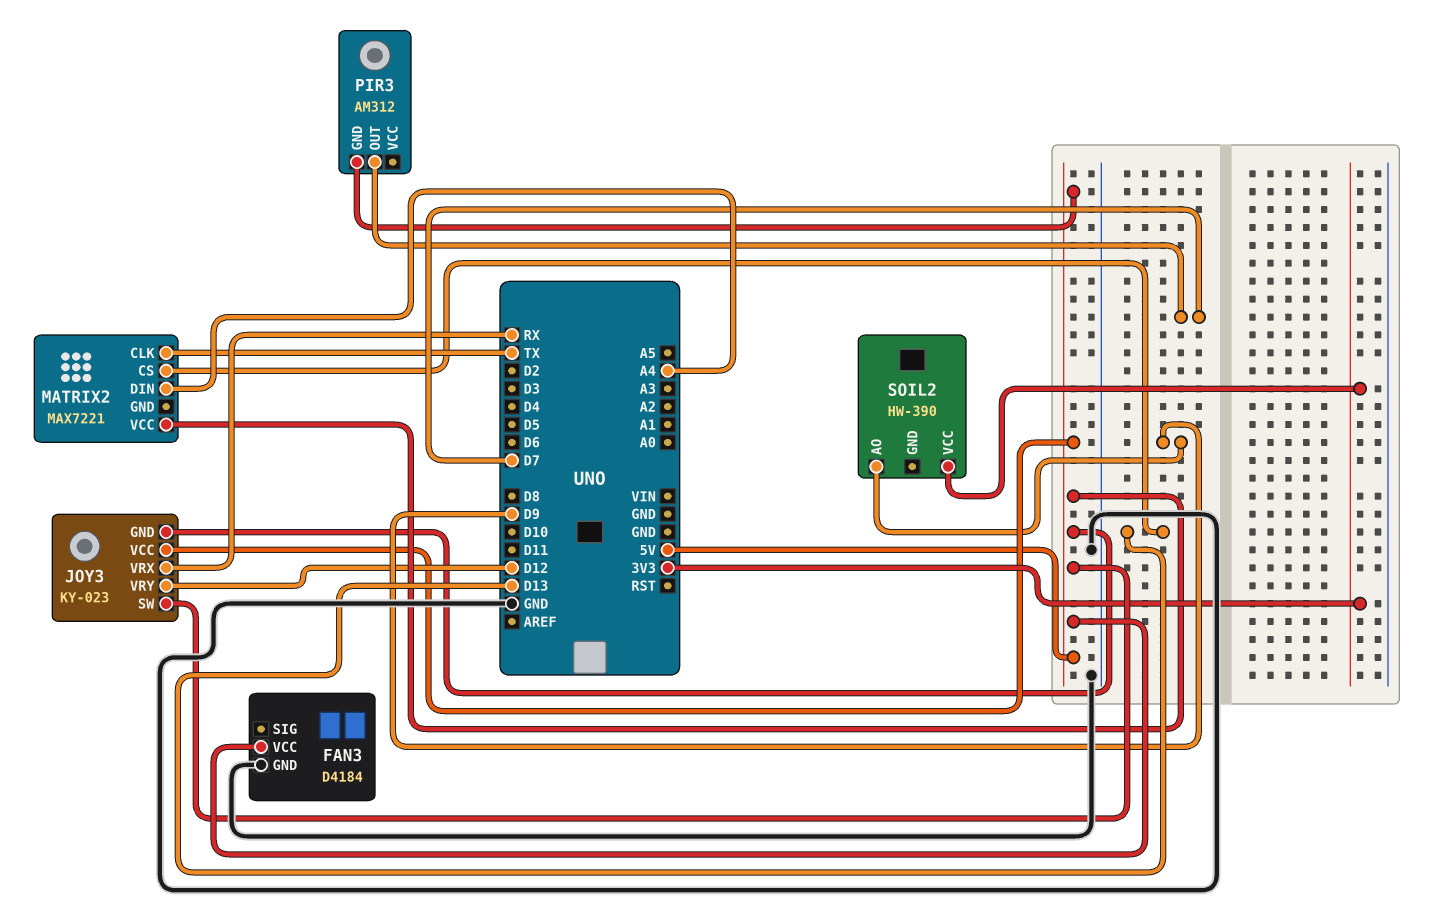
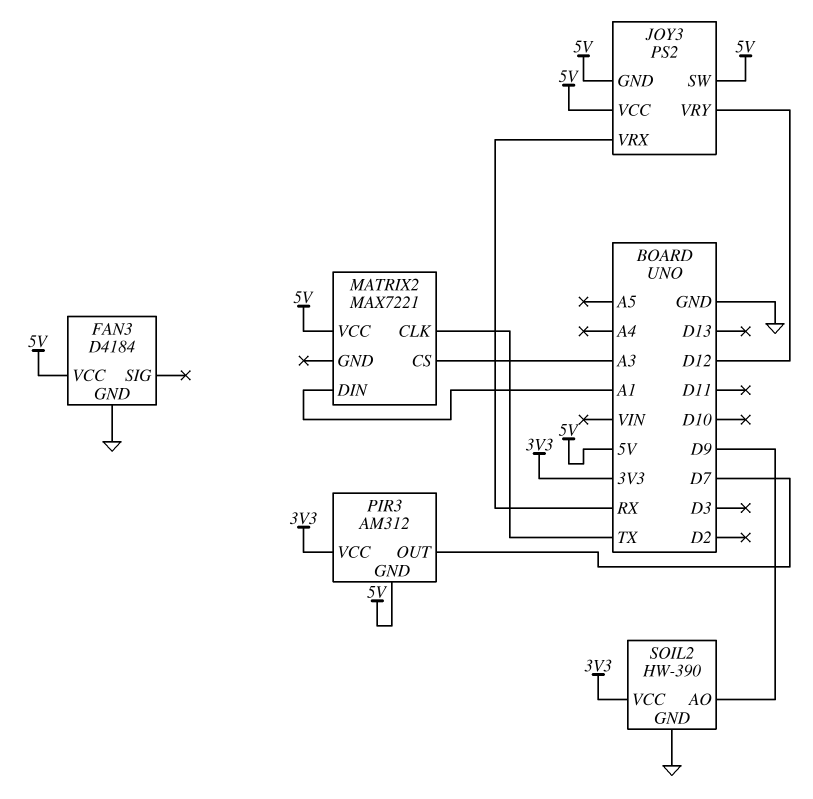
JOY3: KY-023 -> PS2
MATRIX2 pin CS: D13 -> A3
MATRIX2 pin DIN: A4 -> A1
PIR3 pin VCC: none -> 3V3
SOIL2 pin GND: none -> GND

